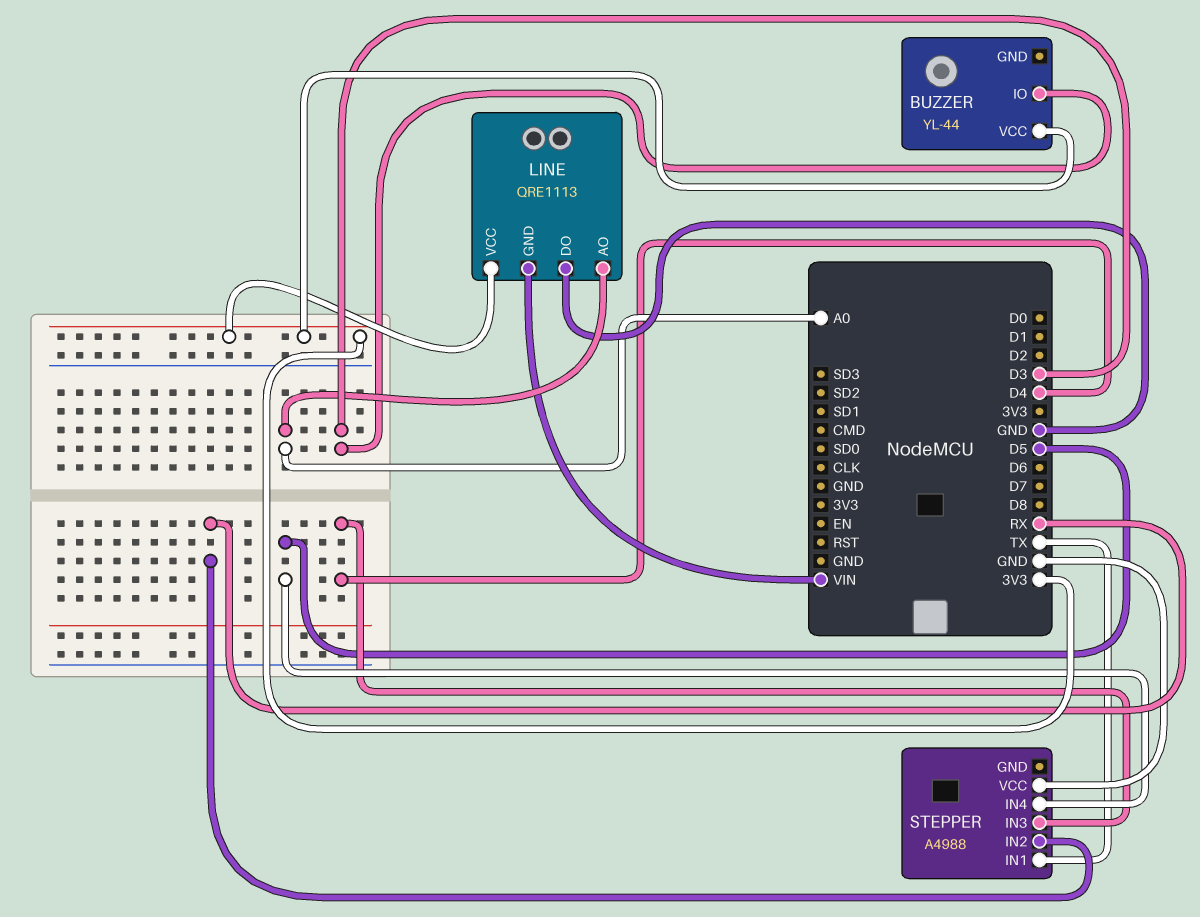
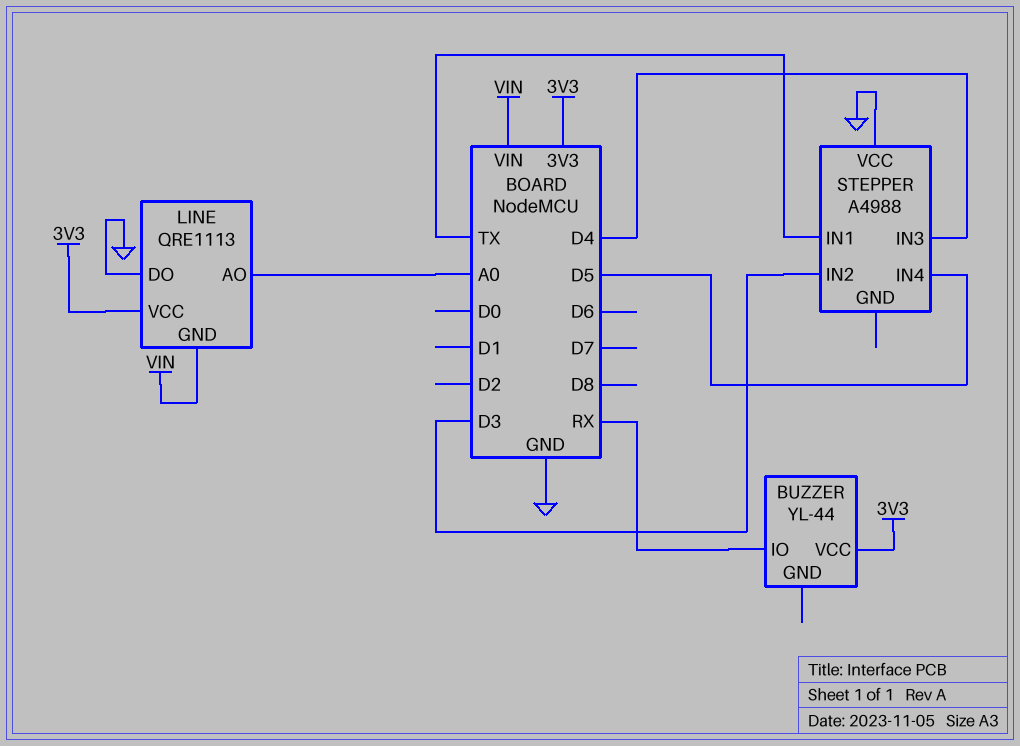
BUZZER pin IO: D3 -> RX
STEPPER pin IN2: RX -> D3

